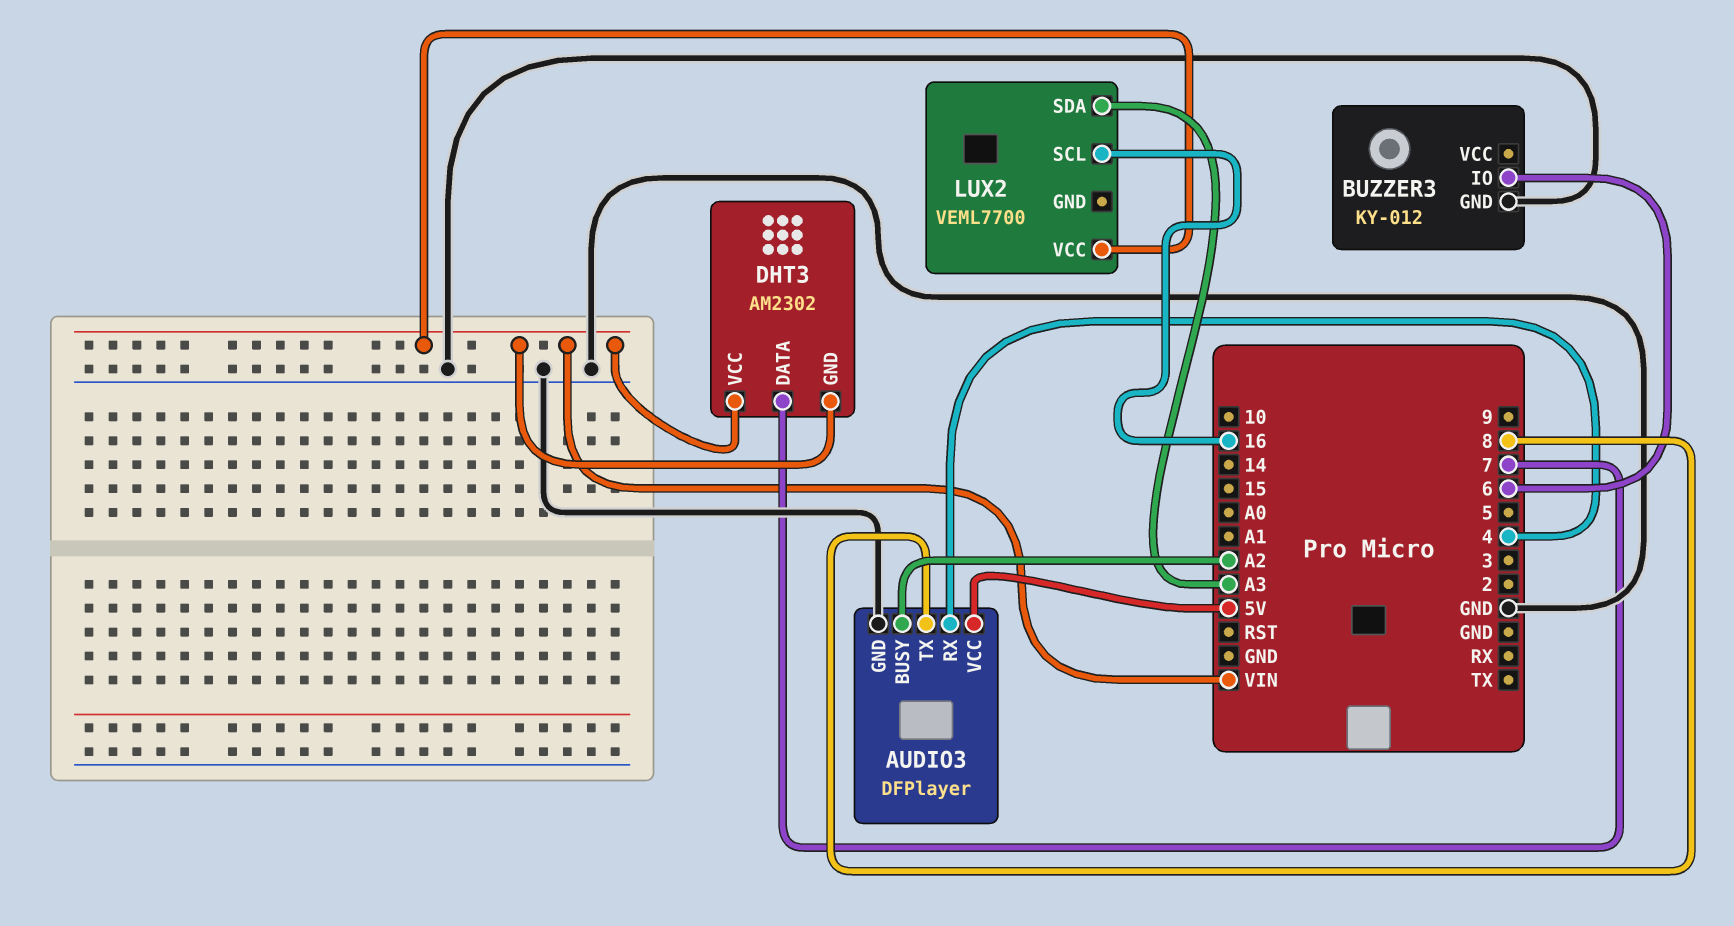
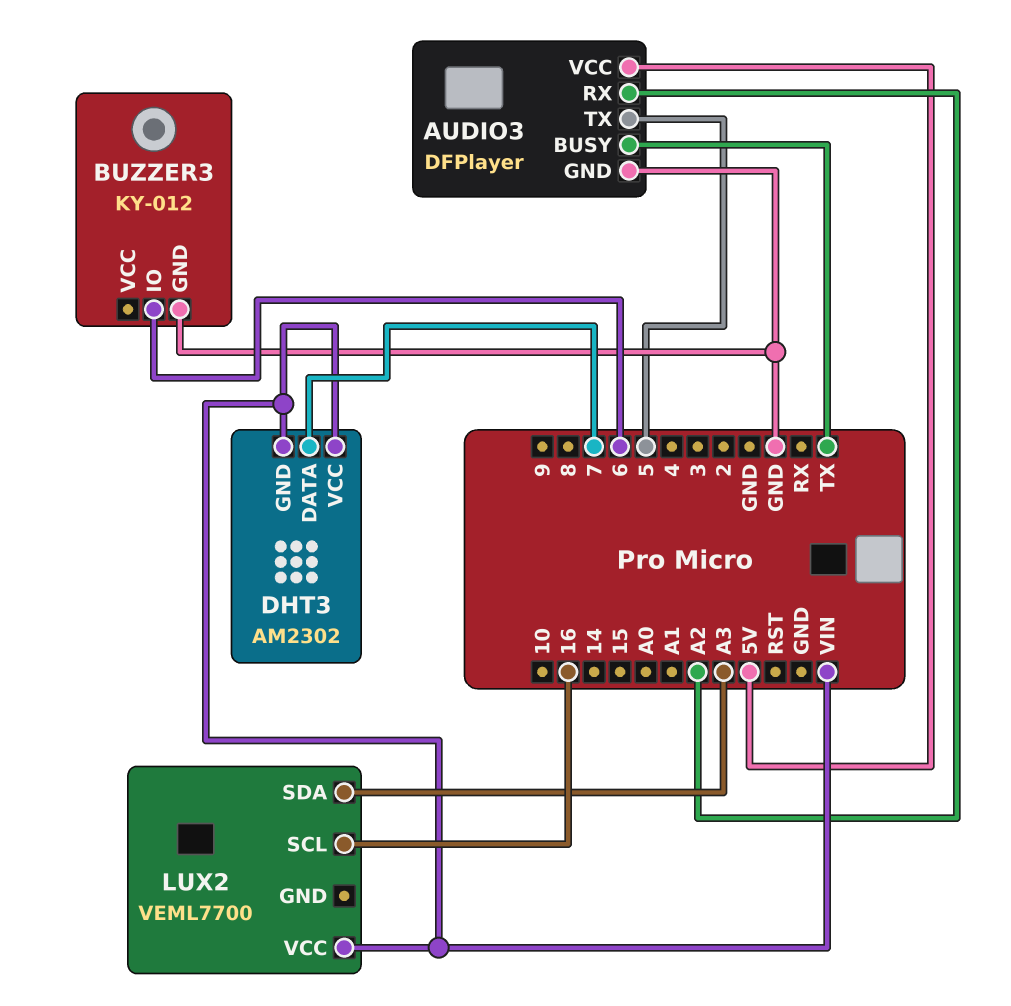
AUDIO3 pin BUSY: A2 -> TX
AUDIO3 pin RX: 4 -> A2
AUDIO3 pin TX: 8 -> 5

